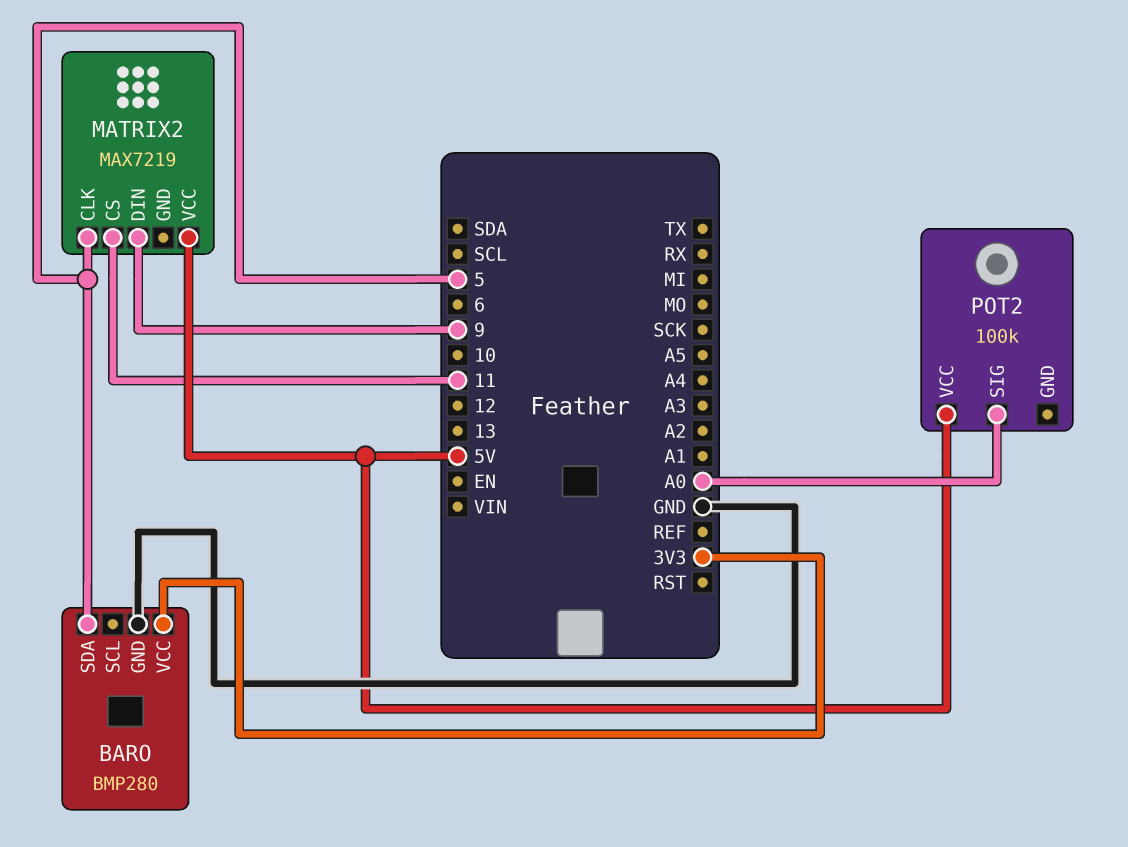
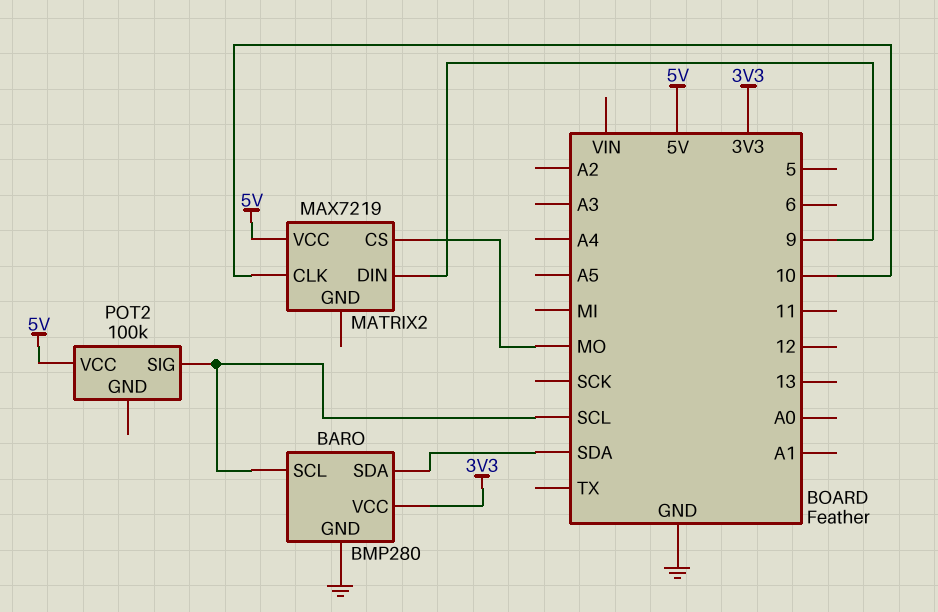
BARO pin SCL: none -> SCL
BARO pin SDA: 5 -> SDA
MATRIX2 pin CLK: 5 -> 10
MATRIX2 pin CS: 11 -> MO
POT2 pin SIG: A0 -> SCL

